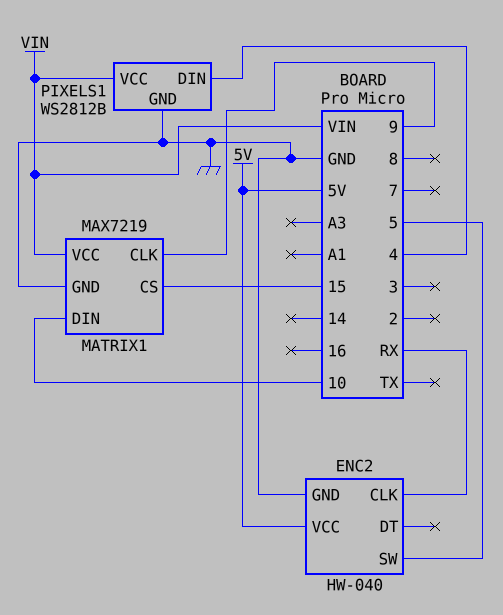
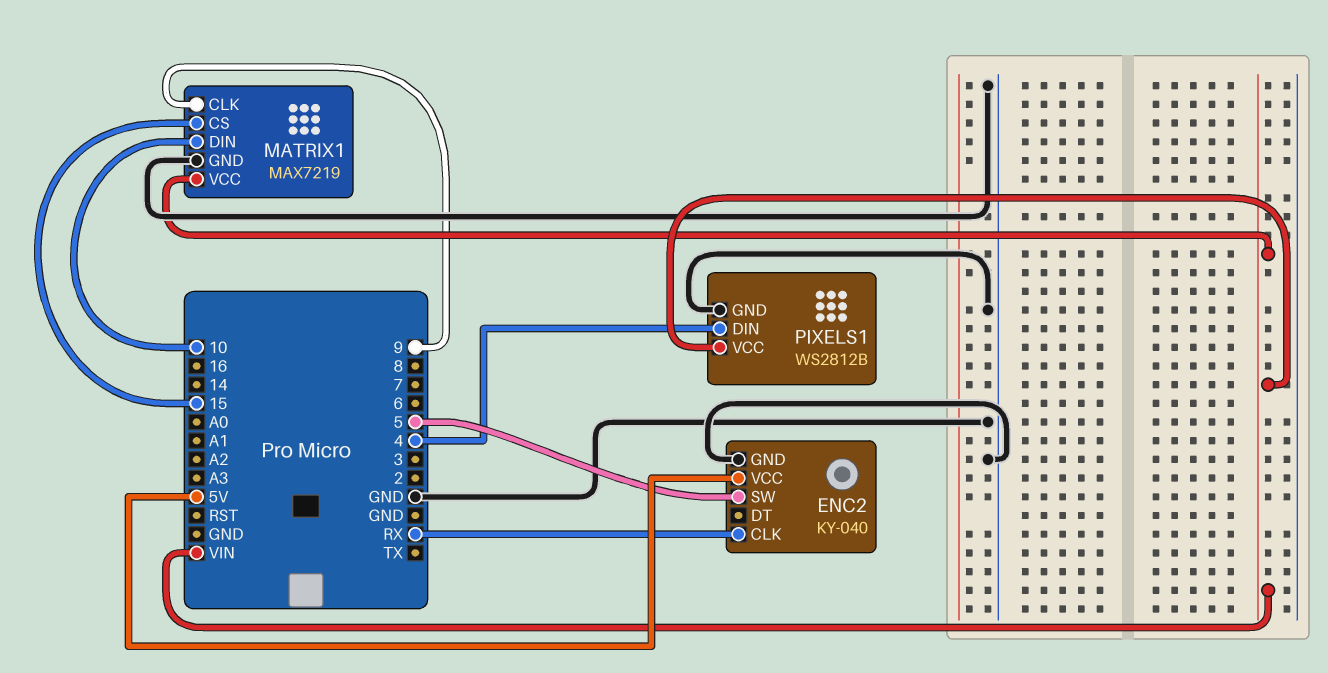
ENC2: HW-040 -> KY-040

